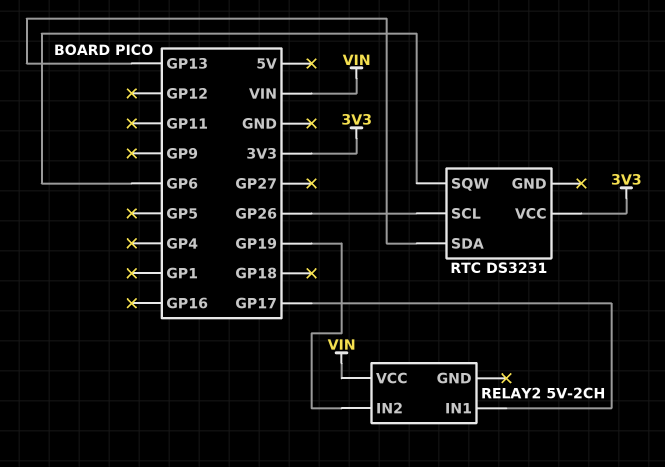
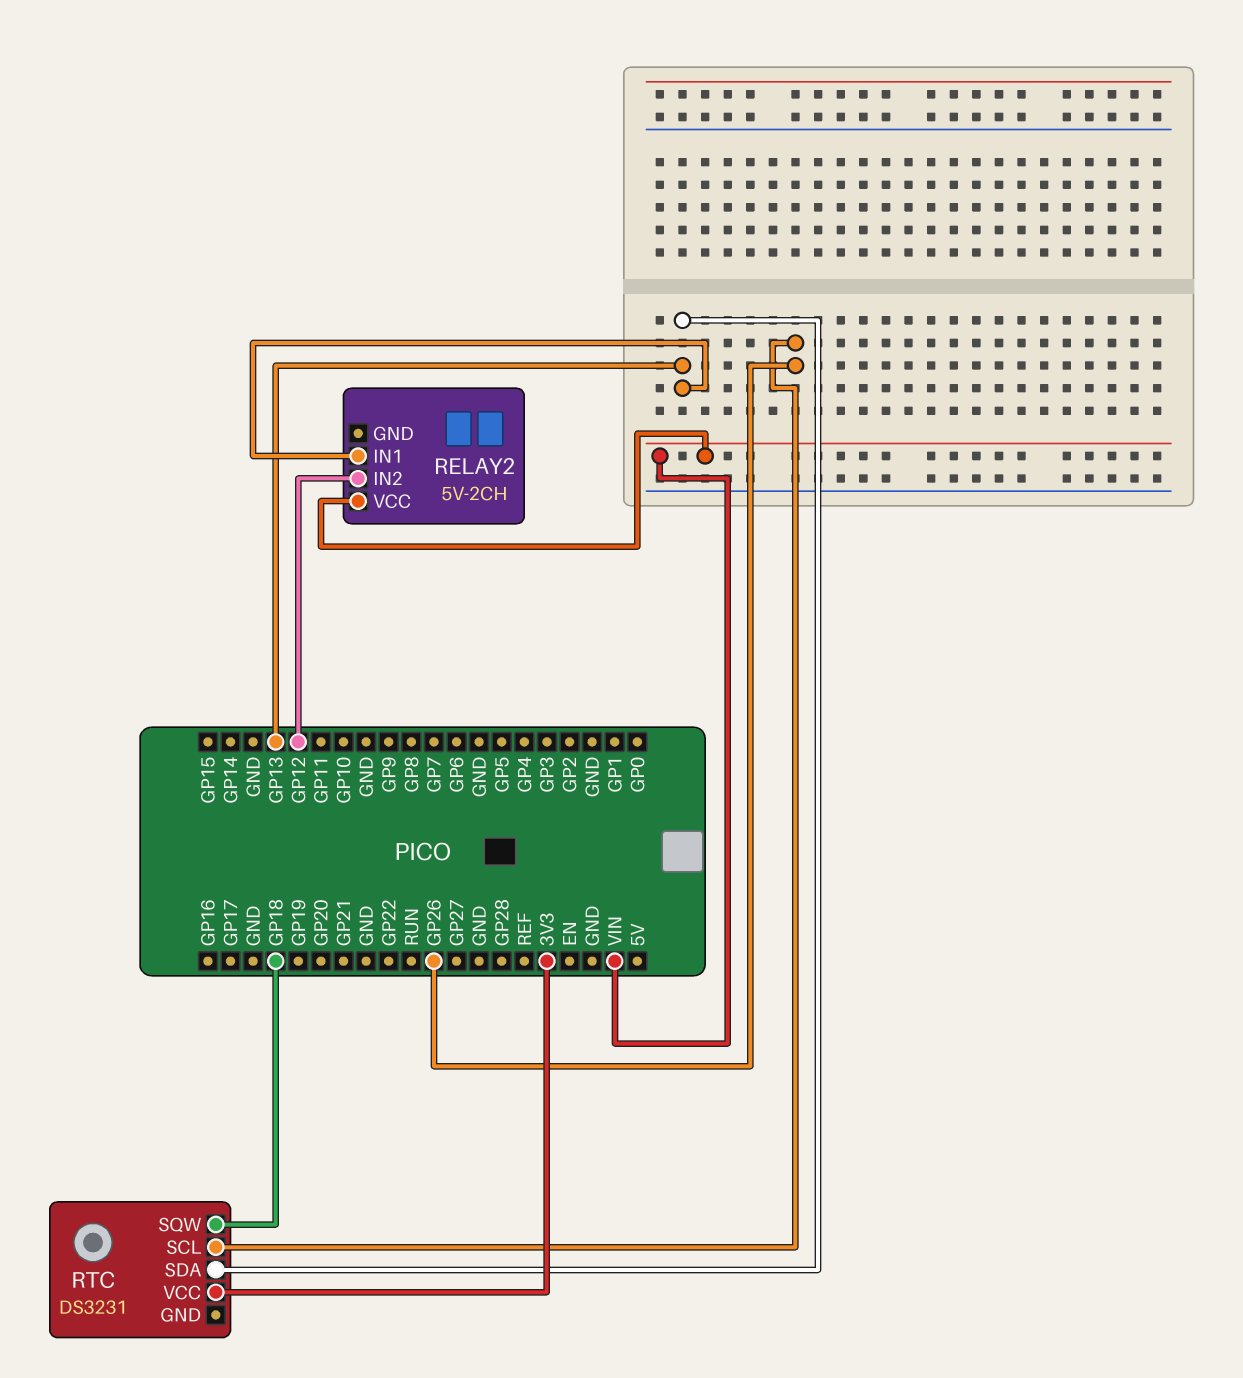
RELAY2 pin IN1: GP17 -> GP13
RELAY2 pin IN2: GP19 -> GP12
RTC pin SQW: GP6 -> GP18

